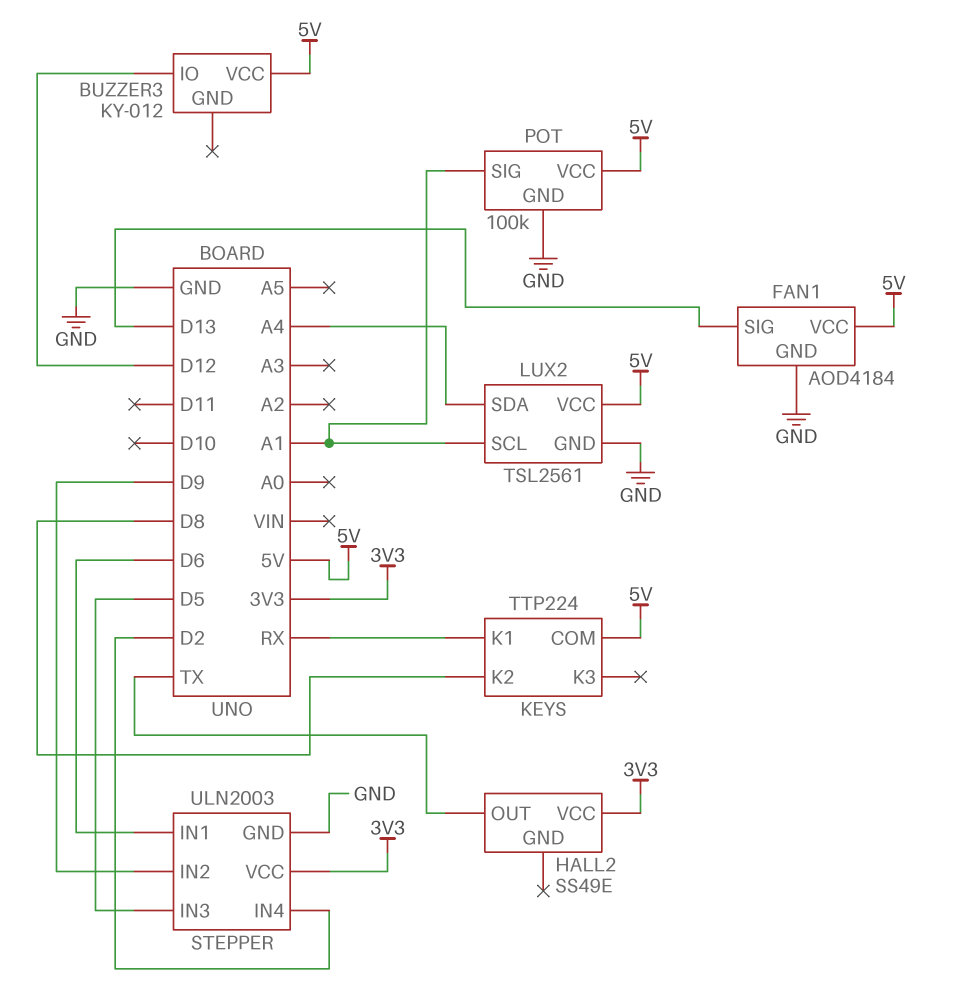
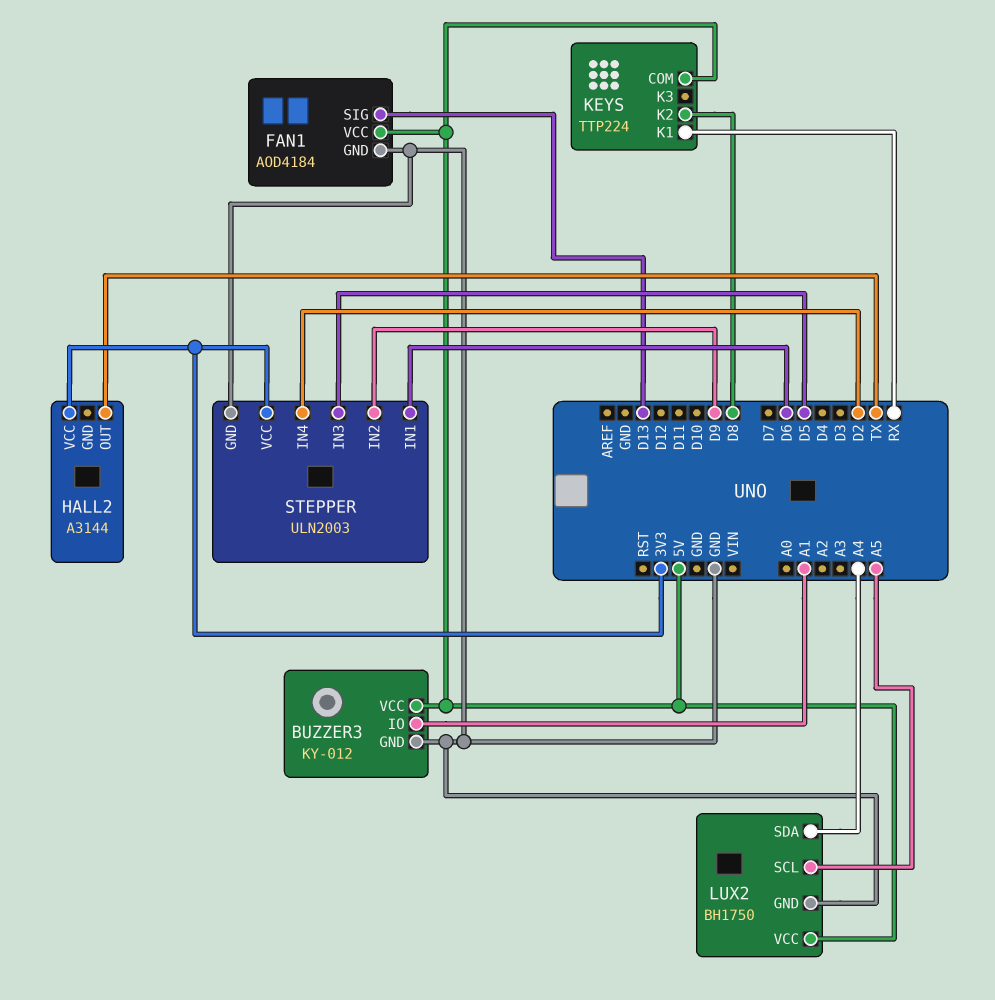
BUZZER3 pin GND: none -> GND
BUZZER3 pin IO: D12 -> A1
HALL2: SS49E -> A3144
LUX2: TSL2561 -> BH1750
LUX2 pin SCL: A1 -> A5
POT: 100k -> none
POT pin GND: GND -> none
POT pin SIG: A1 -> none
POT pin VCC: 5V -> none

